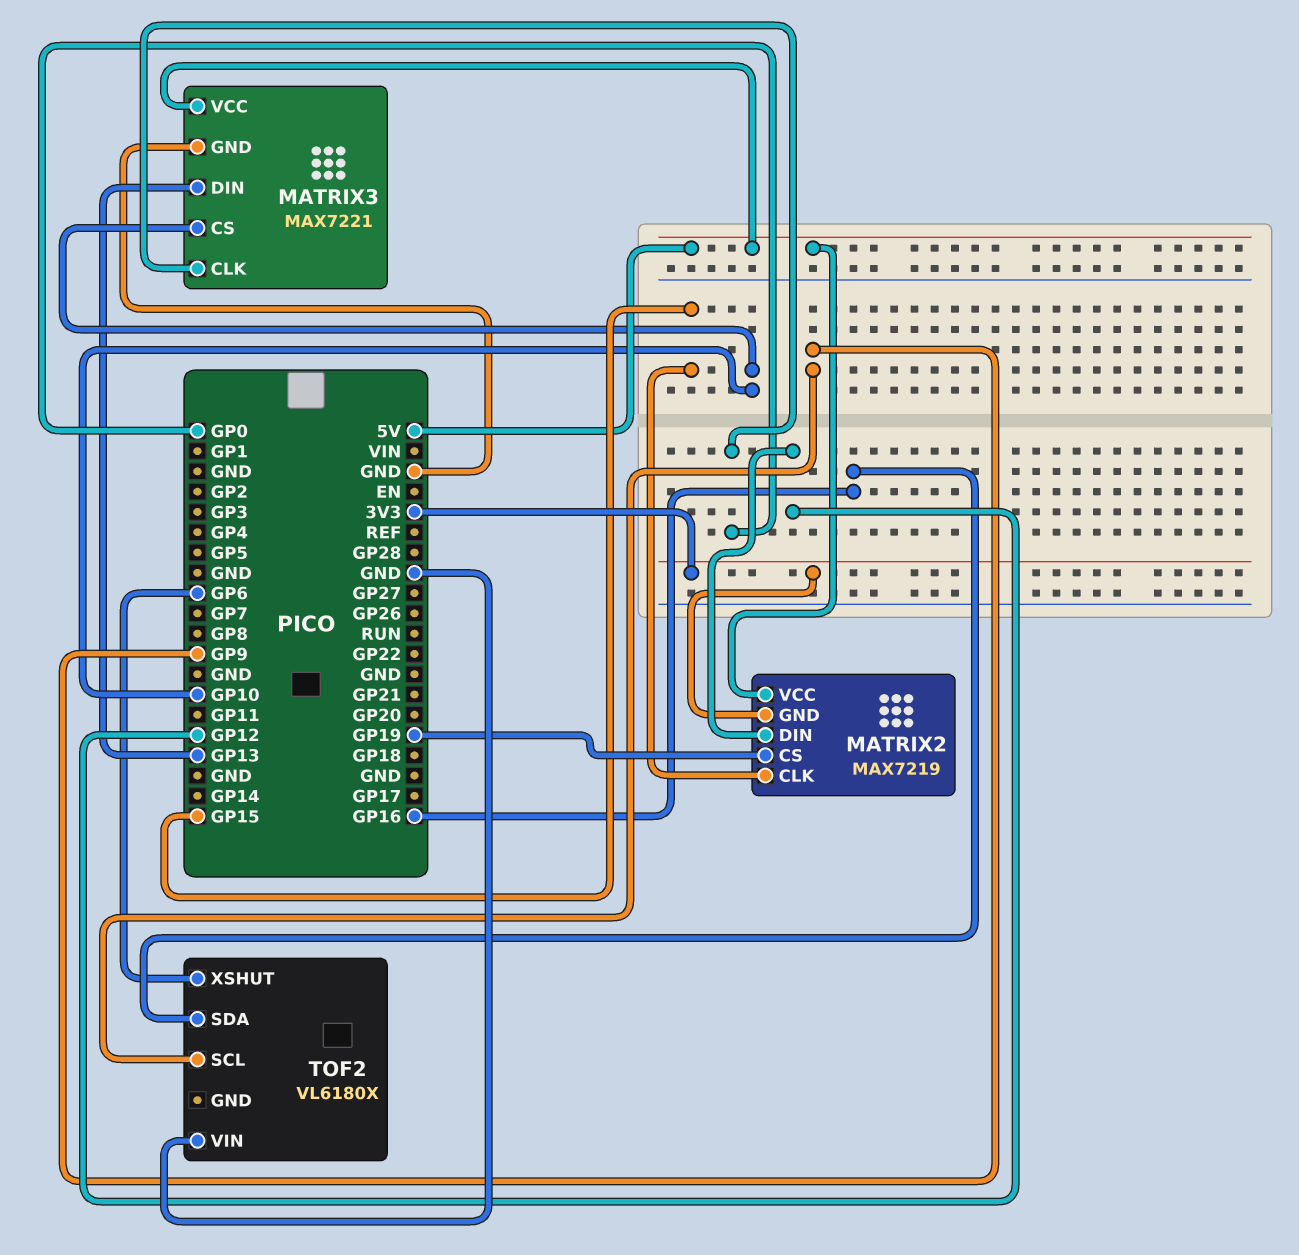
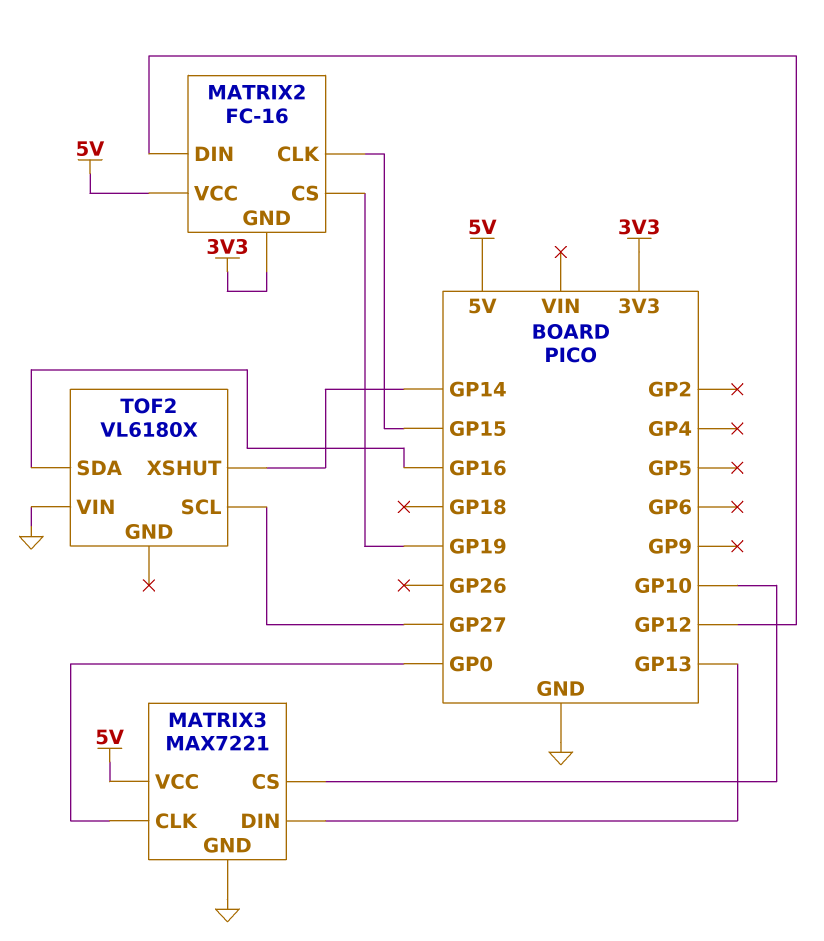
MATRIX2: MAX7219 -> FC-16
TOF2 pin SCL: GP9 -> GP27
TOF2 pin XSHUT: GP6 -> GP14

